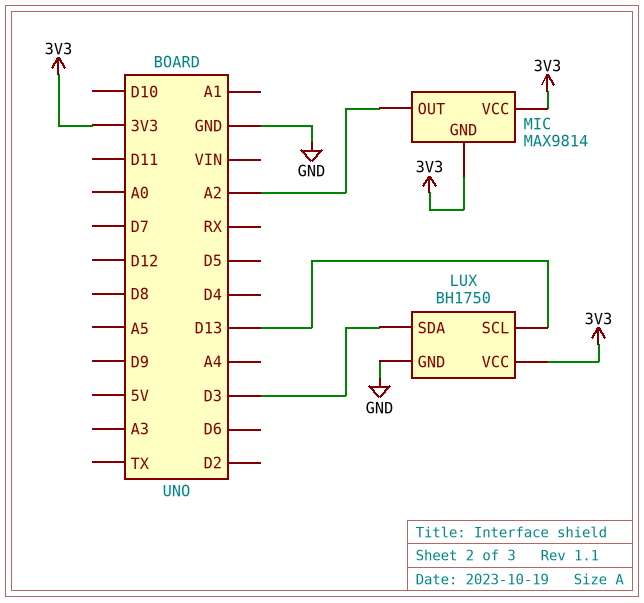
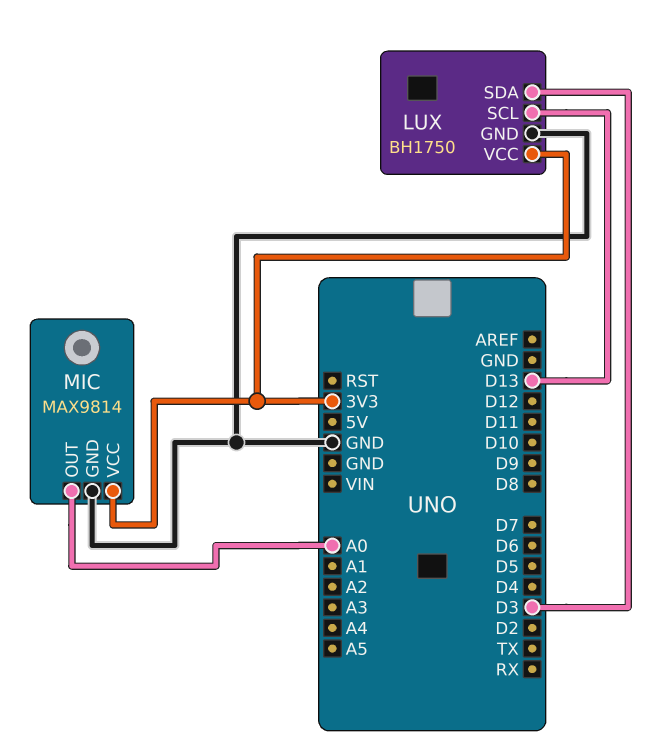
MIC pin GND: 3V3 -> GND
MIC pin OUT: A2 -> A0

